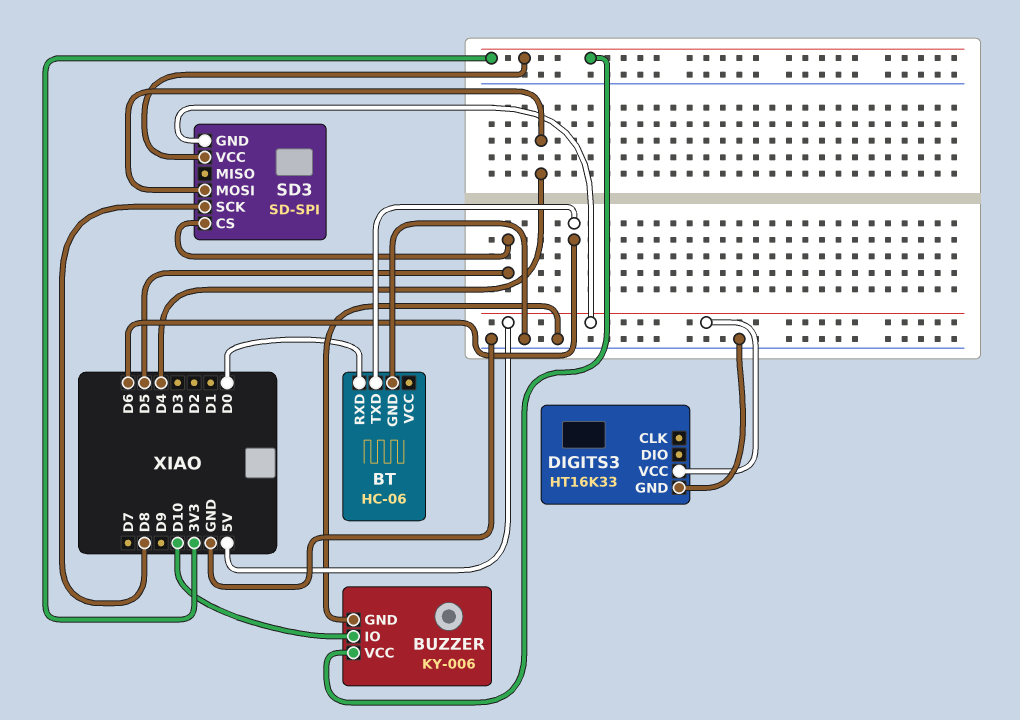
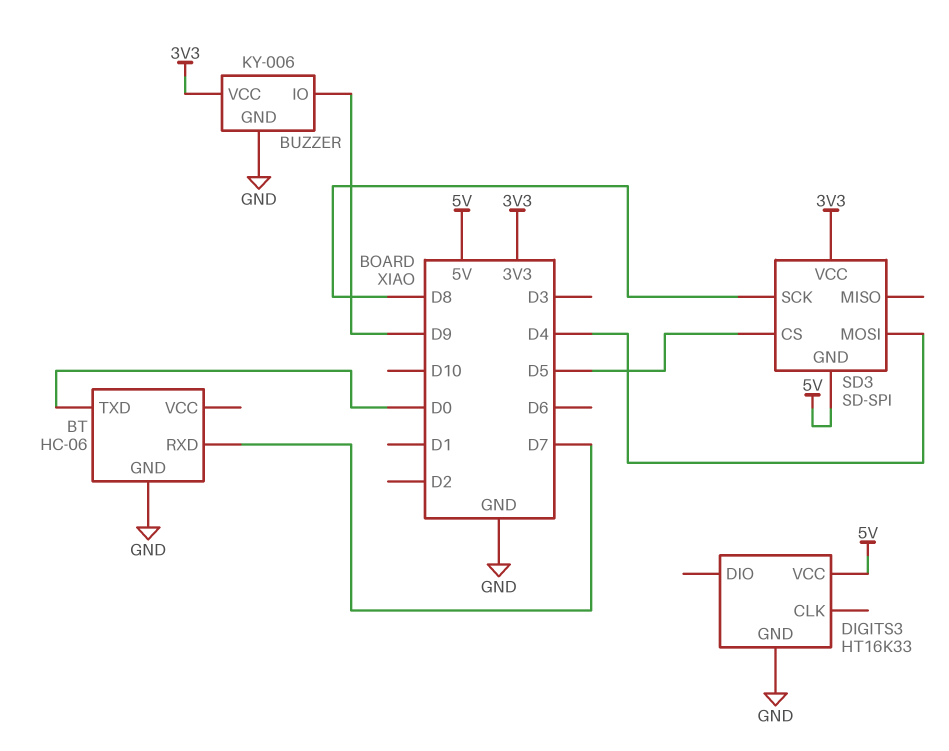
BT pin RXD: D0 -> D7
BT pin TXD: D6 -> D0
BUZZER pin IO: D10 -> D9

